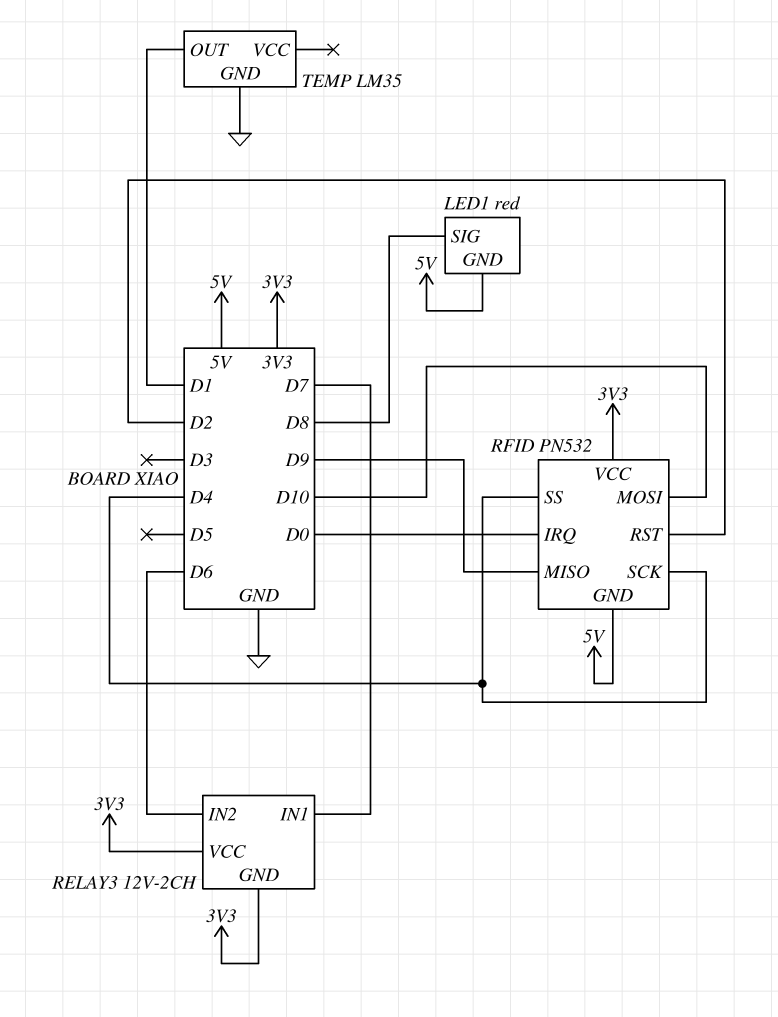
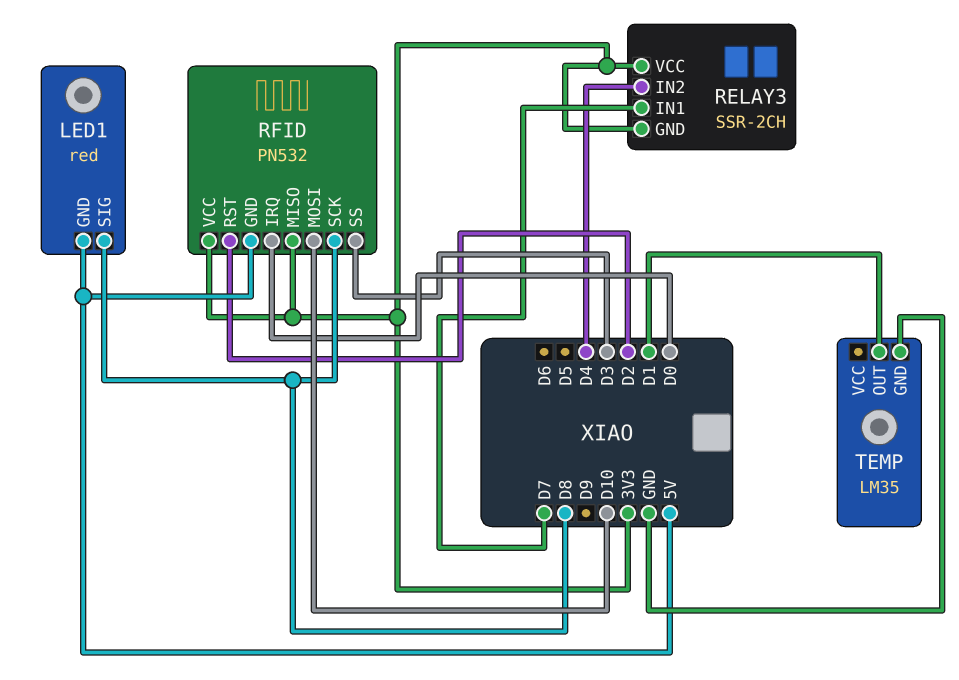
RELAY3: 12V-2CH -> SSR-2CH
RELAY3 pin IN2: D6 -> D4
RFID pin MISO: D9 -> 3V3
RFID pin SCK: D4 -> D8
RFID pin SS: D4 -> D3

